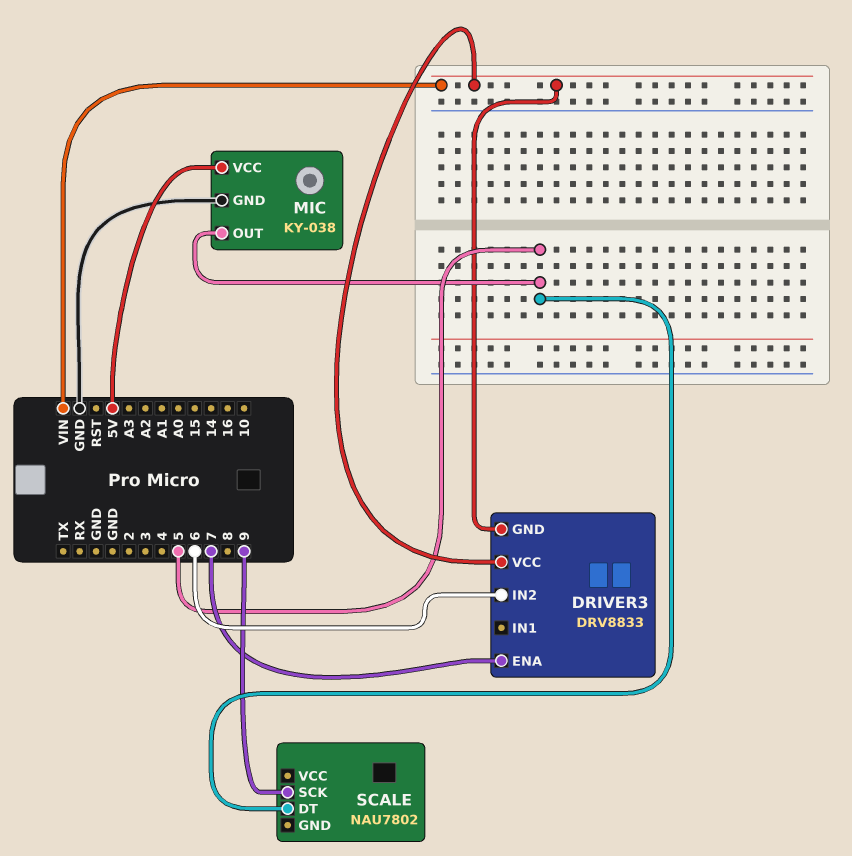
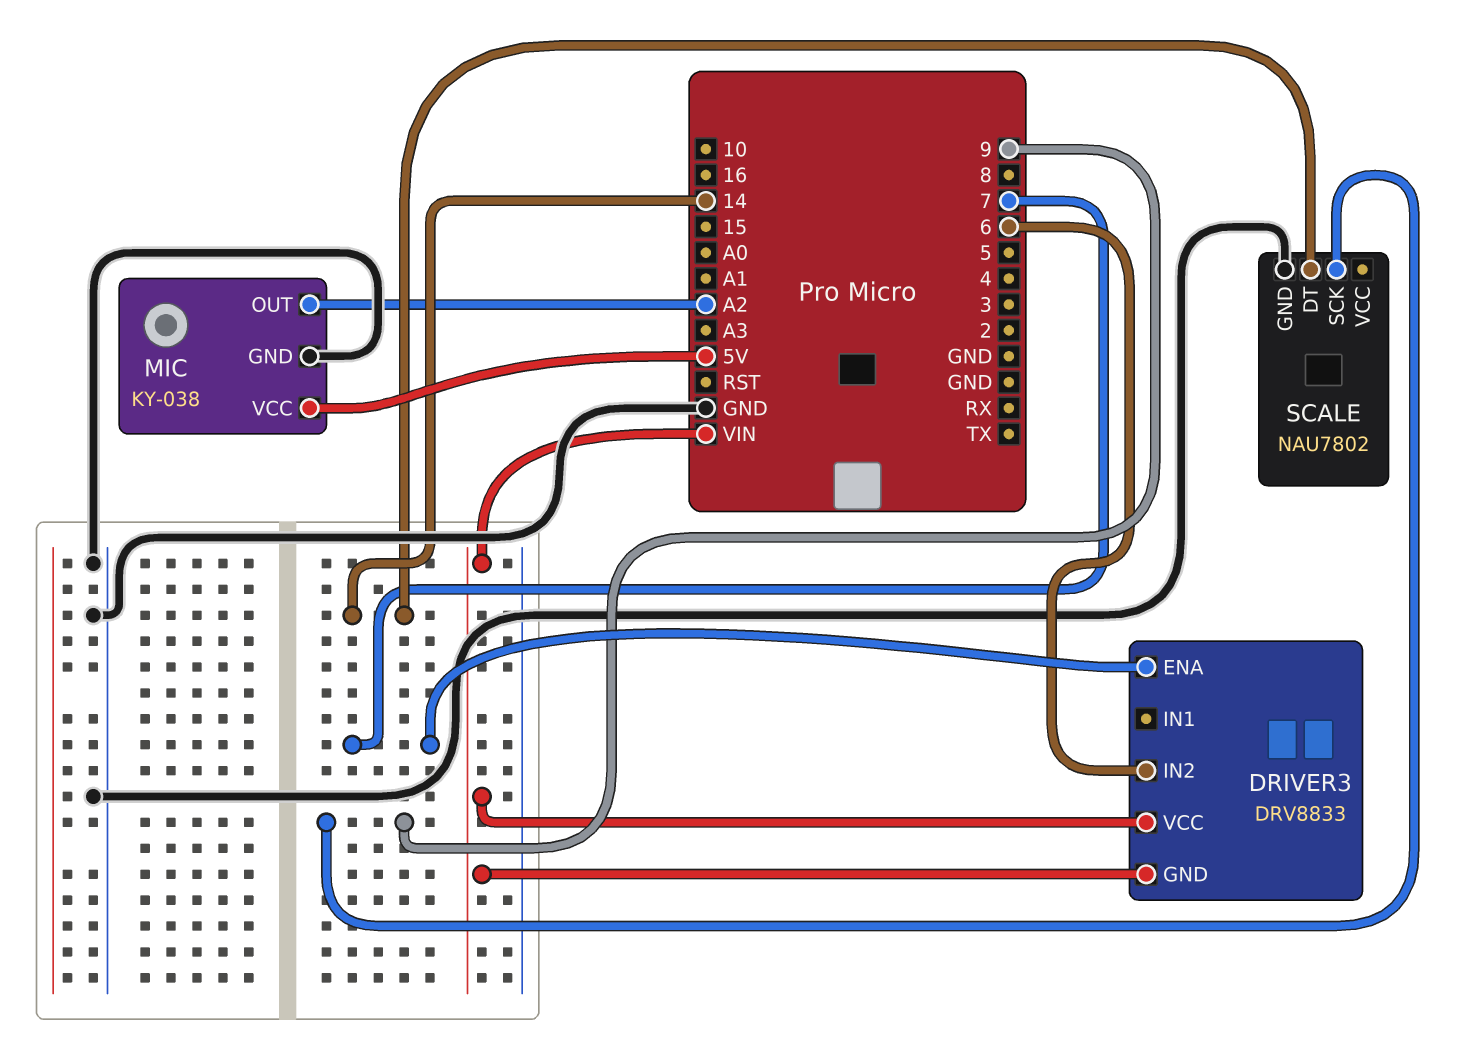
MIC pin OUT: 5 -> A2
SCALE pin DT: 5 -> 14
SCALE pin GND: none -> GND

